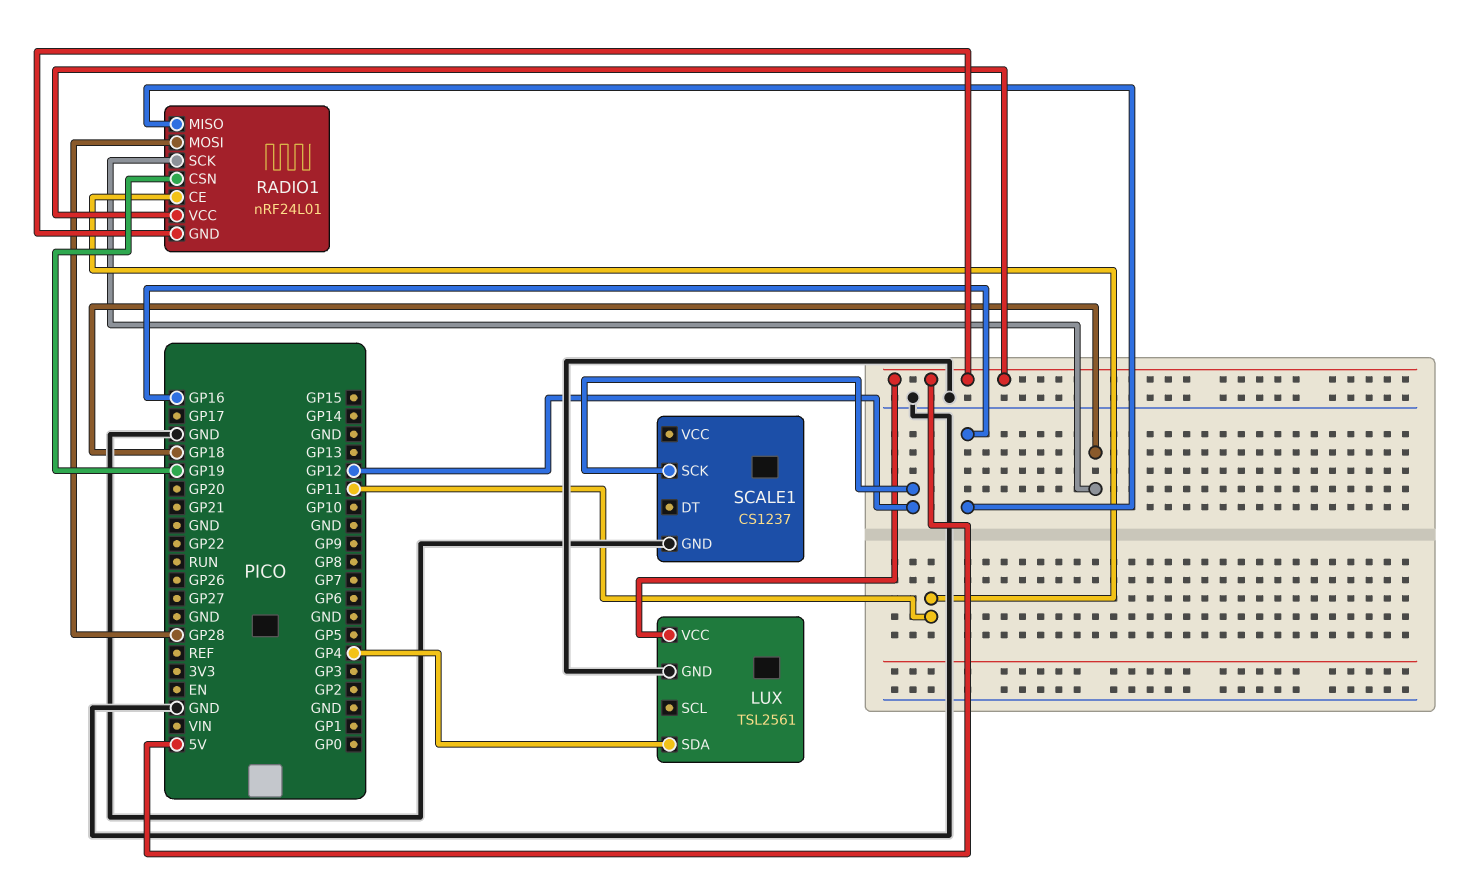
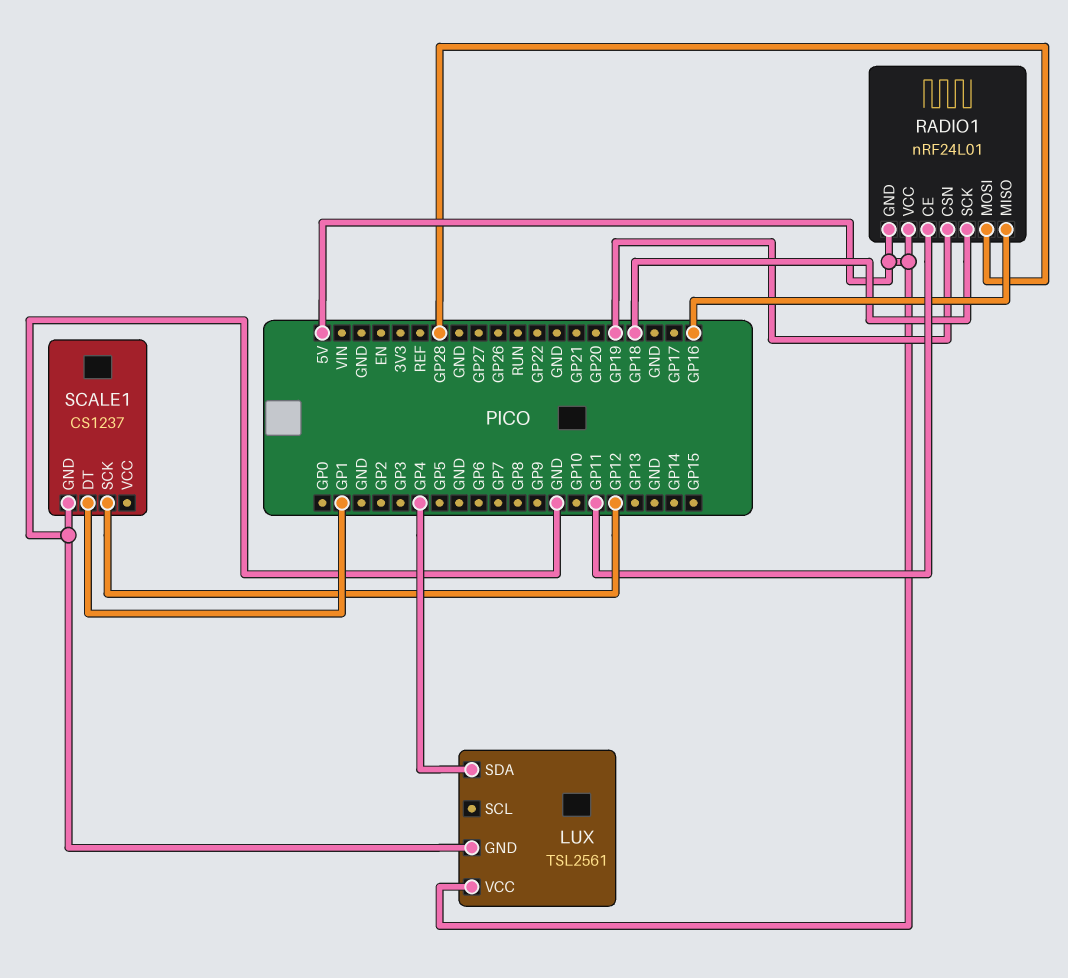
SCALE1 pin DT: none -> GP1

